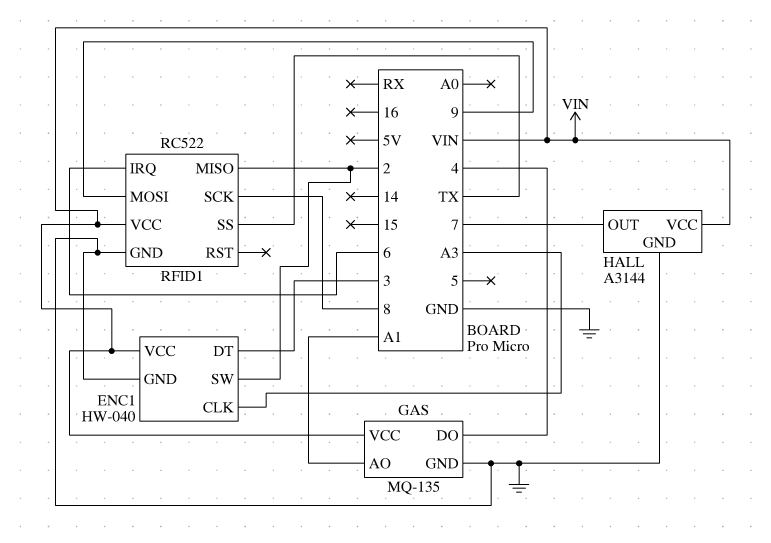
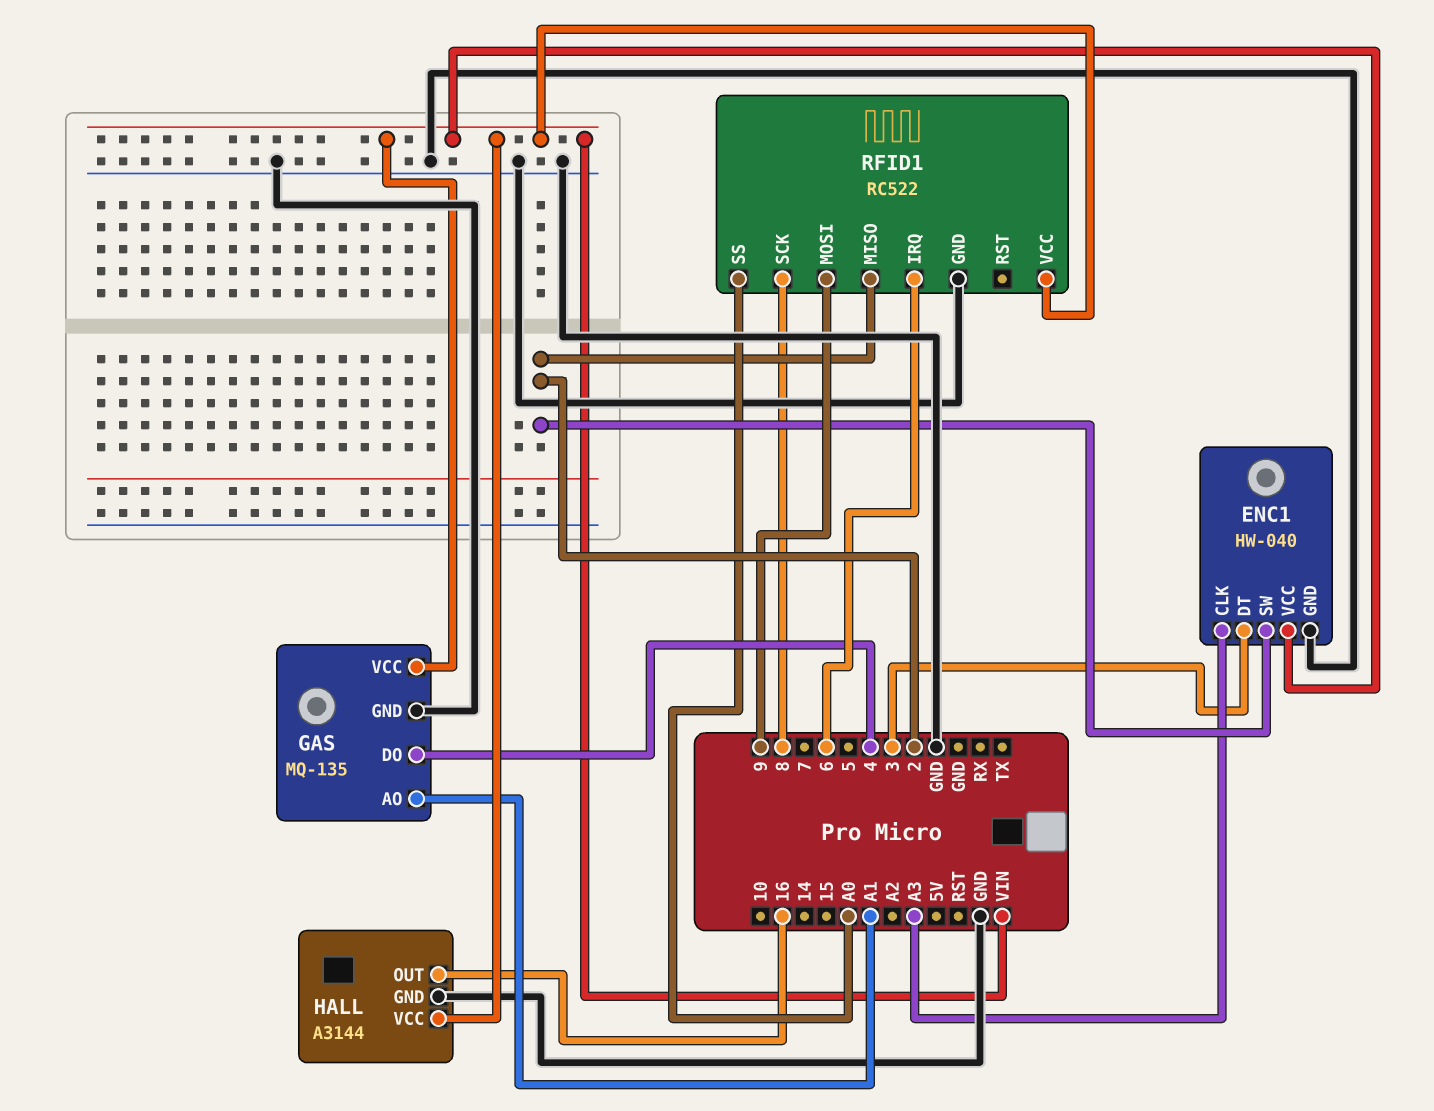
HALL pin OUT: 7 -> 16
RFID1 pin SS: TX -> A0

